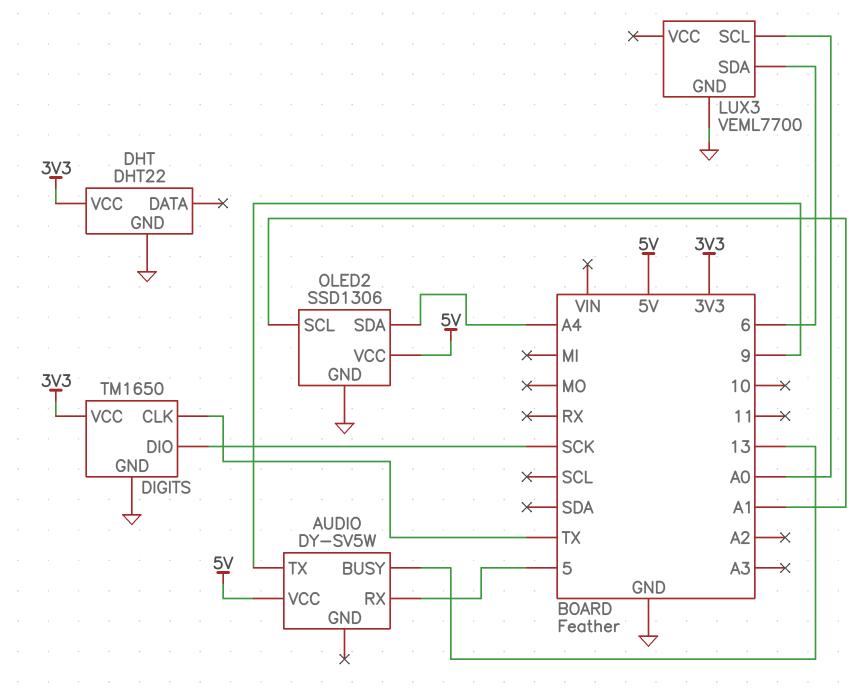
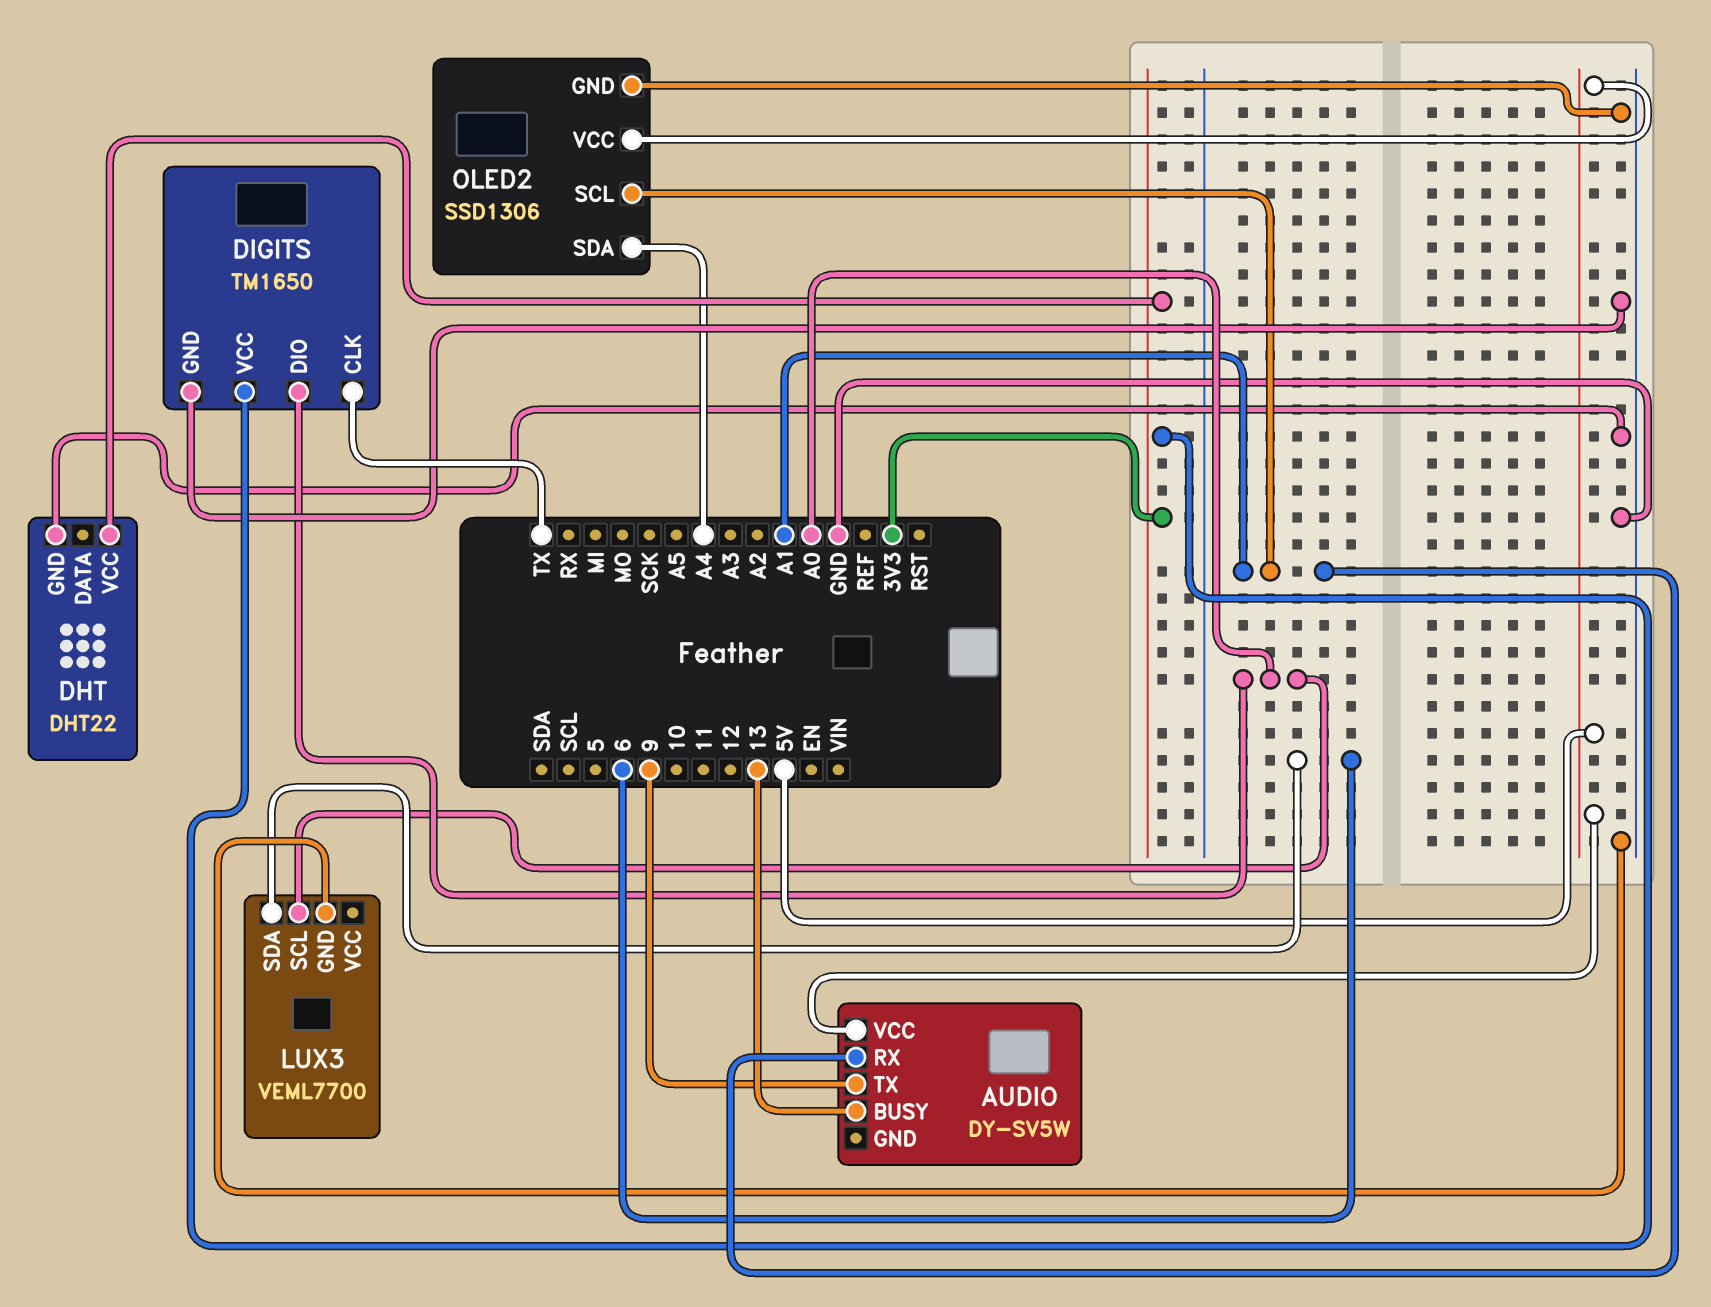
AUDIO pin RX: 5 -> A1
DIGITS pin DIO: SCK -> A0

